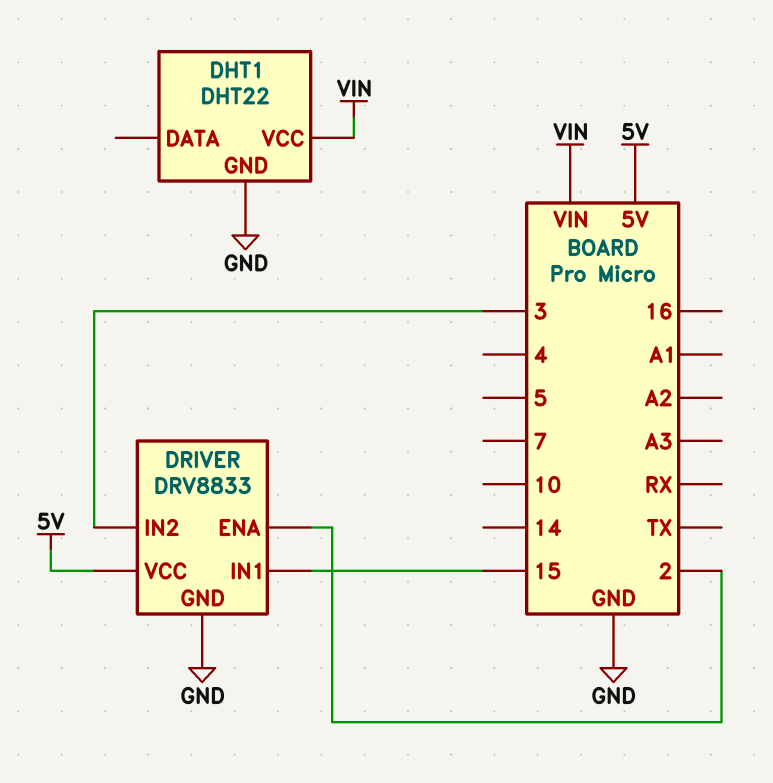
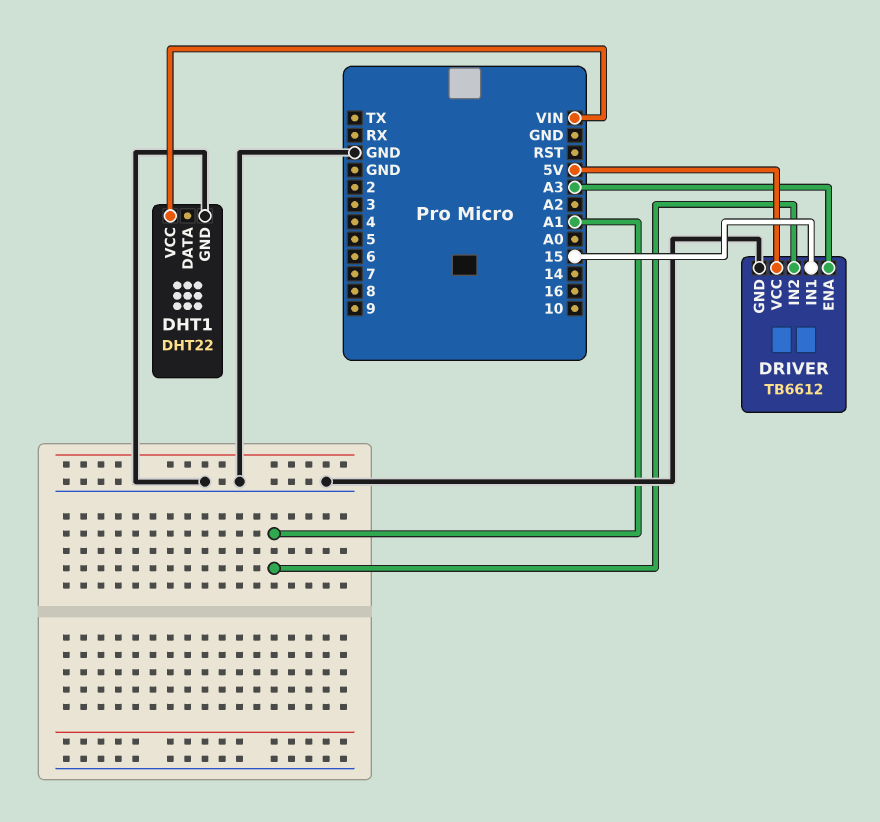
DRIVER: DRV8833 -> TB6612
DRIVER pin ENA: 2 -> A3
DRIVER pin IN2: 3 -> A1

